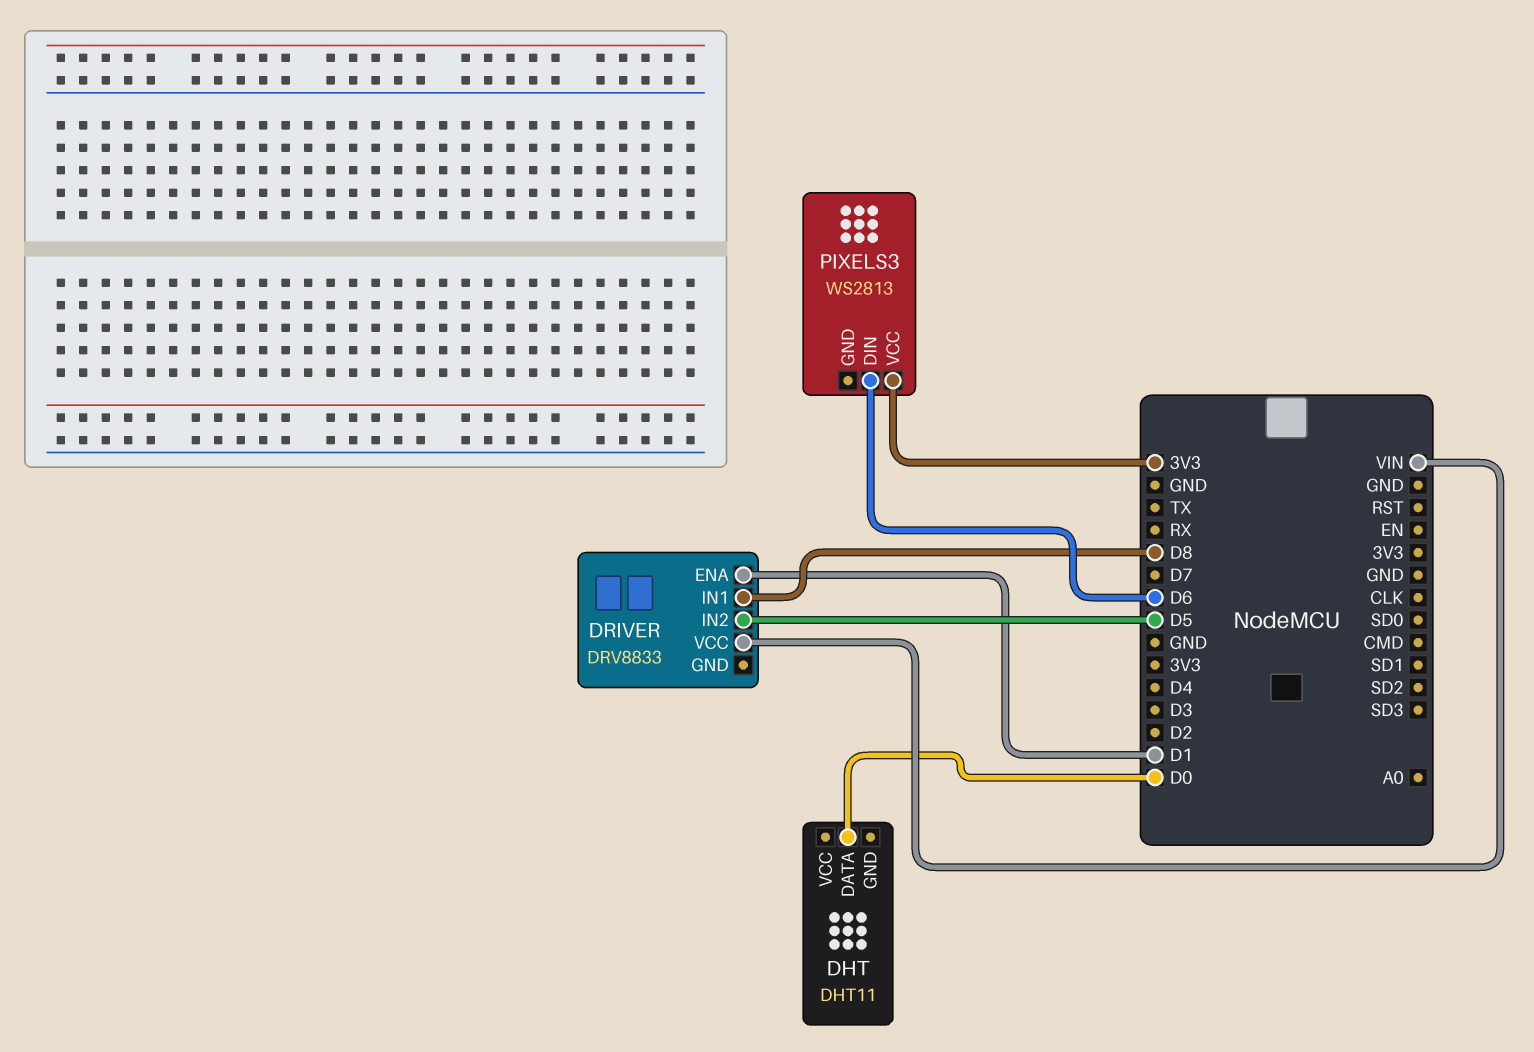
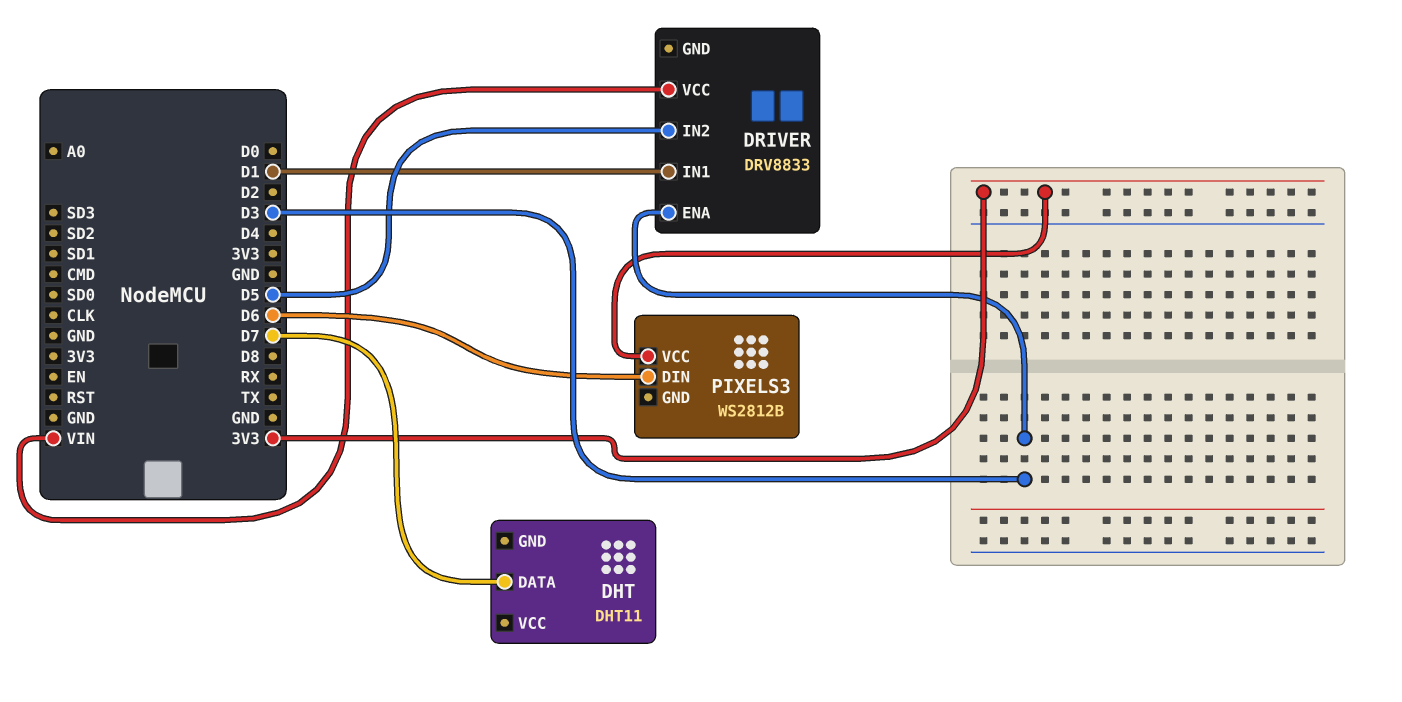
DHT pin DATA: D0 -> D7
DRIVER pin ENA: D1 -> D3
DRIVER pin IN1: D8 -> D1
PIXELS3: WS2813 -> WS2812B

